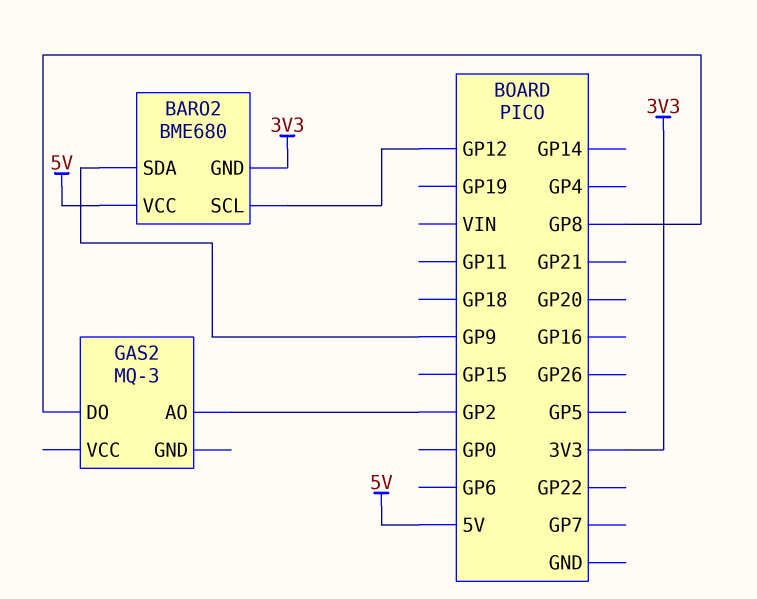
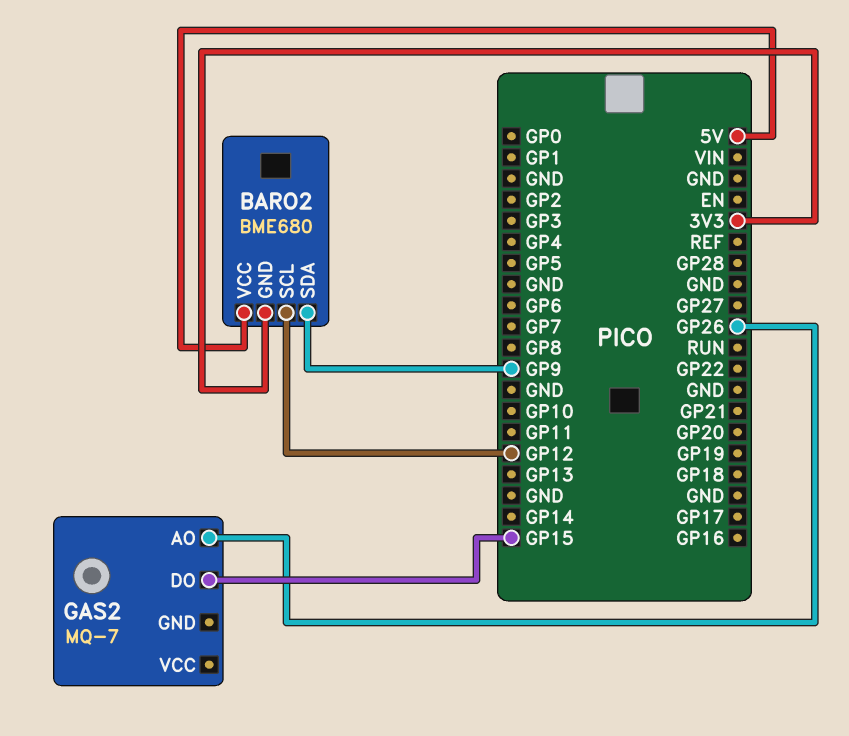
GAS2: MQ-3 -> MQ-7
GAS2 pin AO: GP2 -> GP26
GAS2 pin DO: GP8 -> GP15

